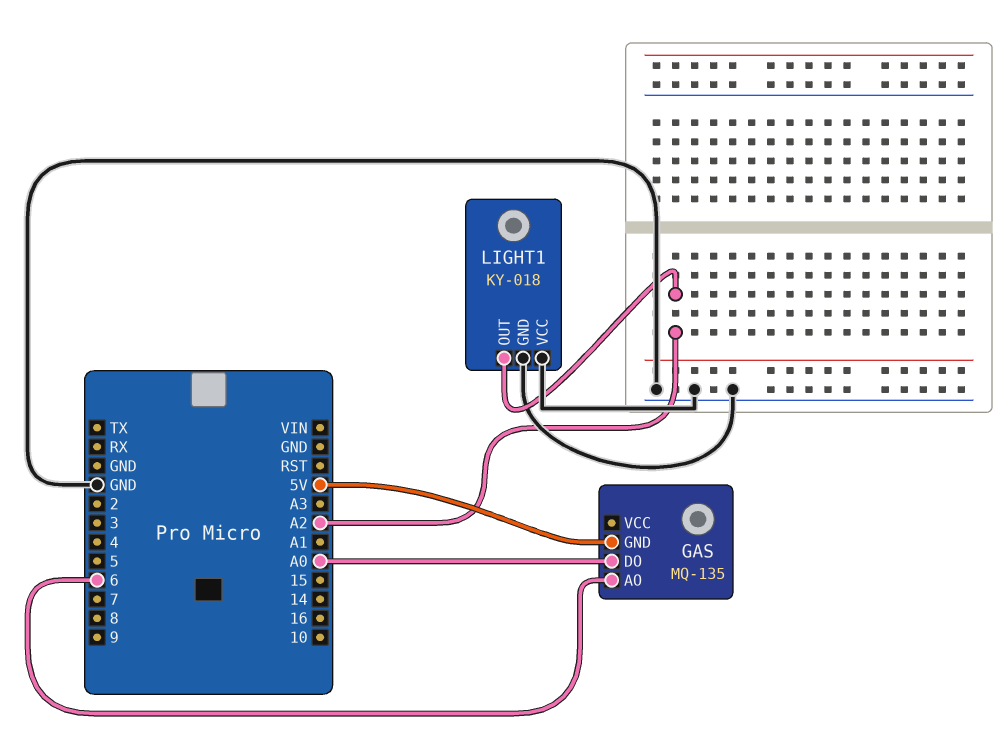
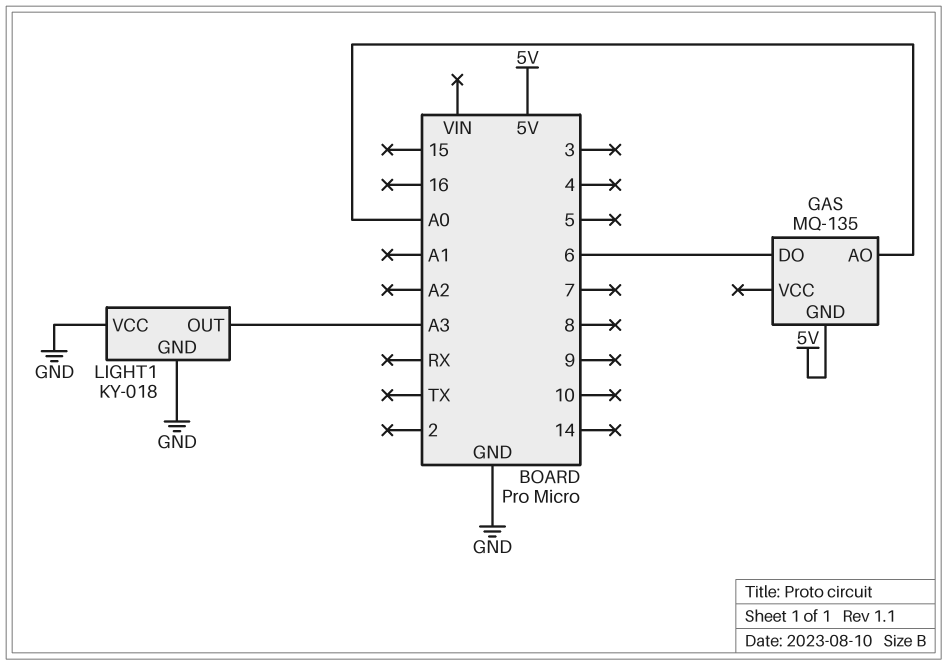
GAS pin AO: 6 -> A0
GAS pin DO: A0 -> 6
LIGHT1 pin OUT: A2 -> A3

